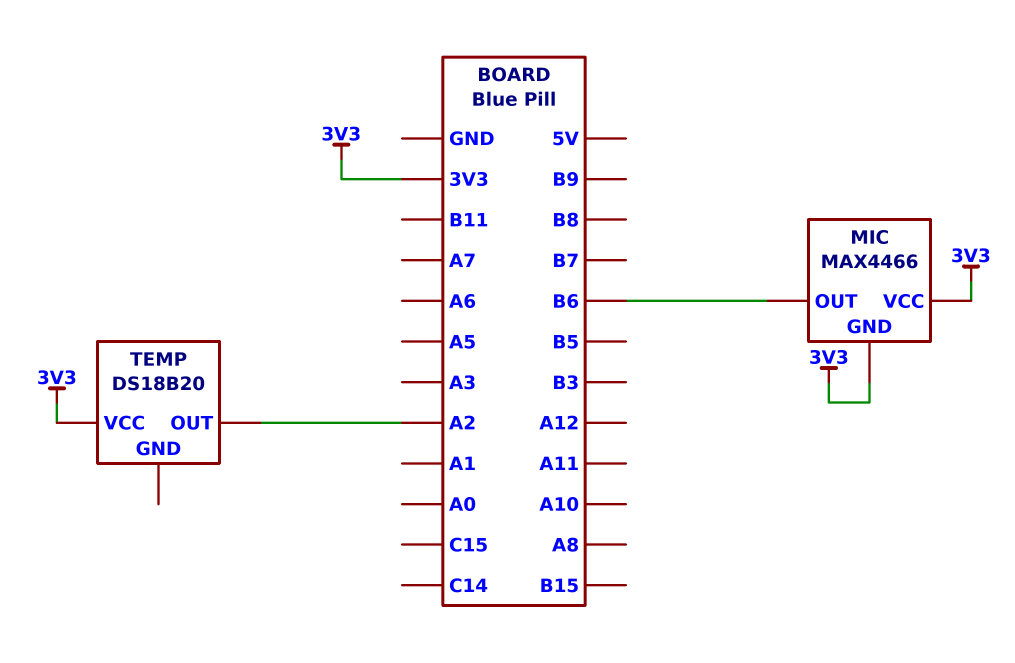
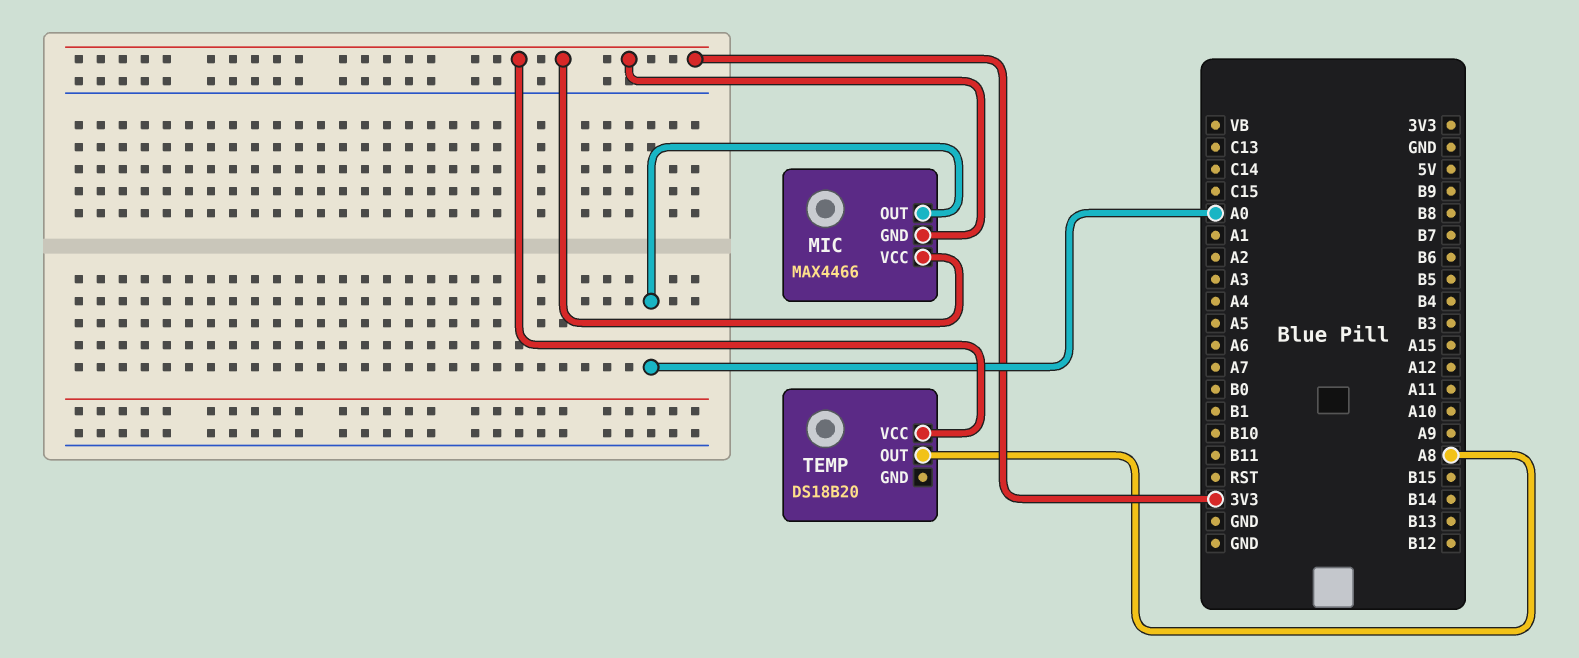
MIC pin OUT: B6 -> A0
TEMP pin OUT: A2 -> A8

